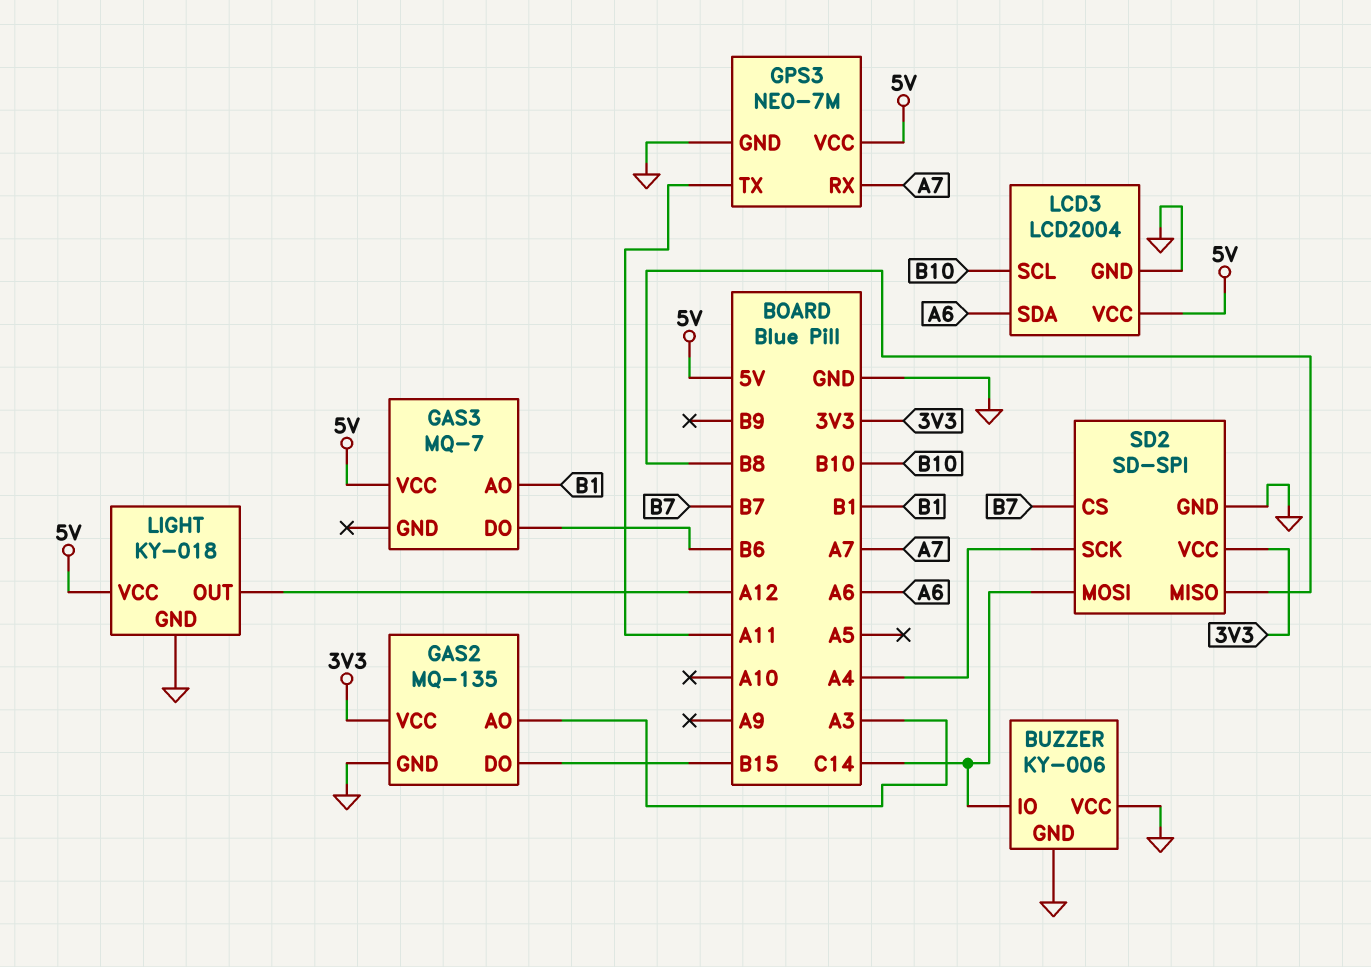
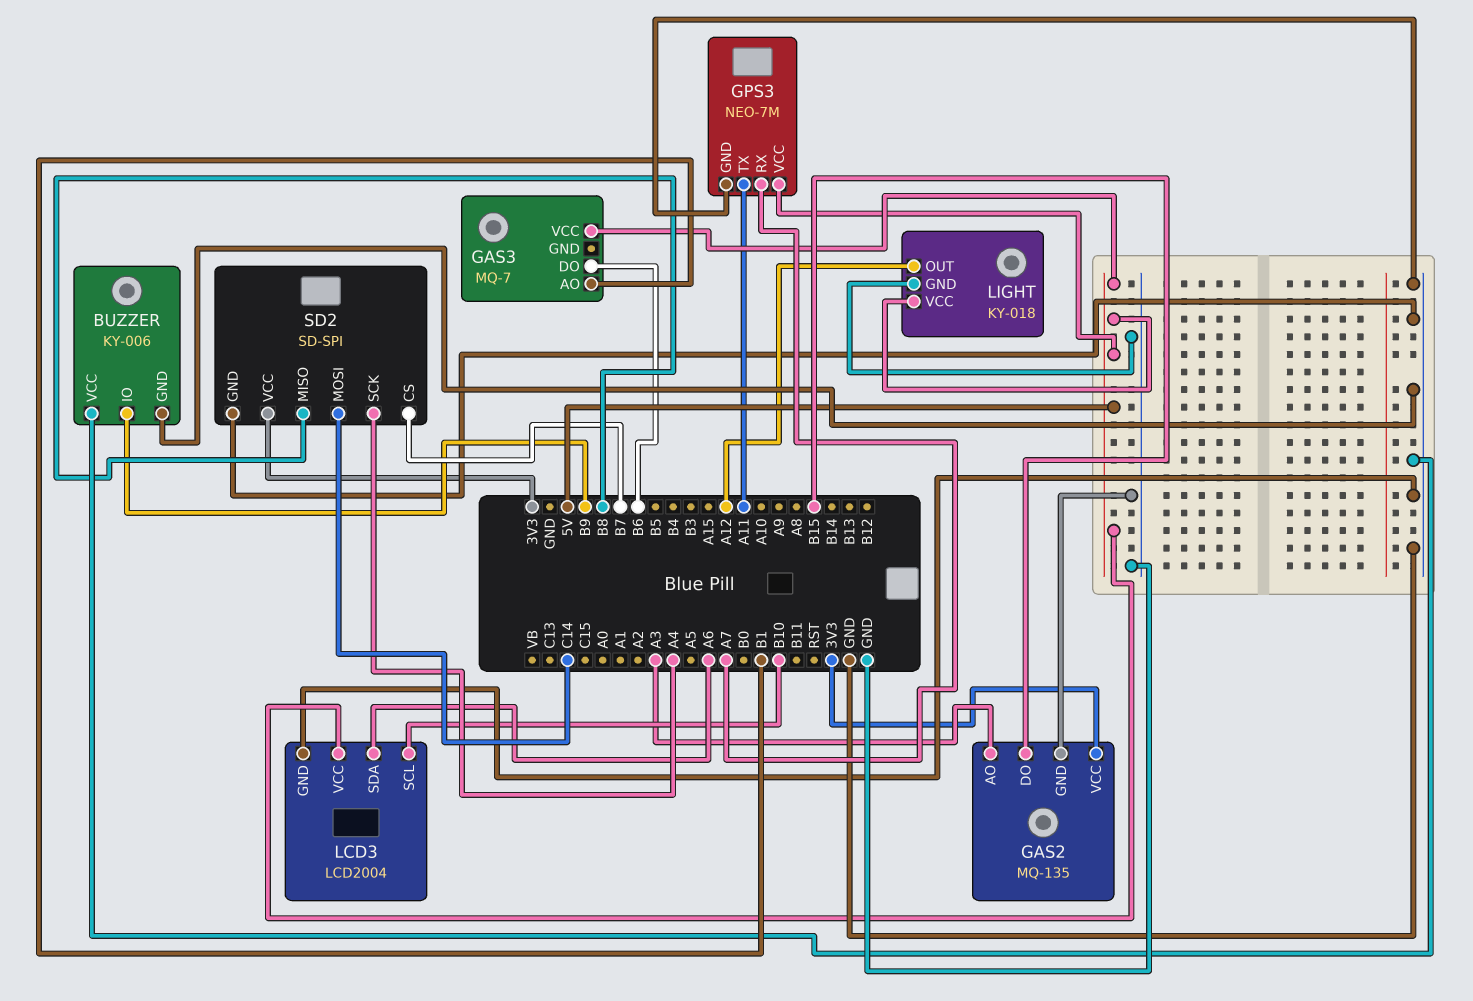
BUZZER pin IO: C14 -> B9

